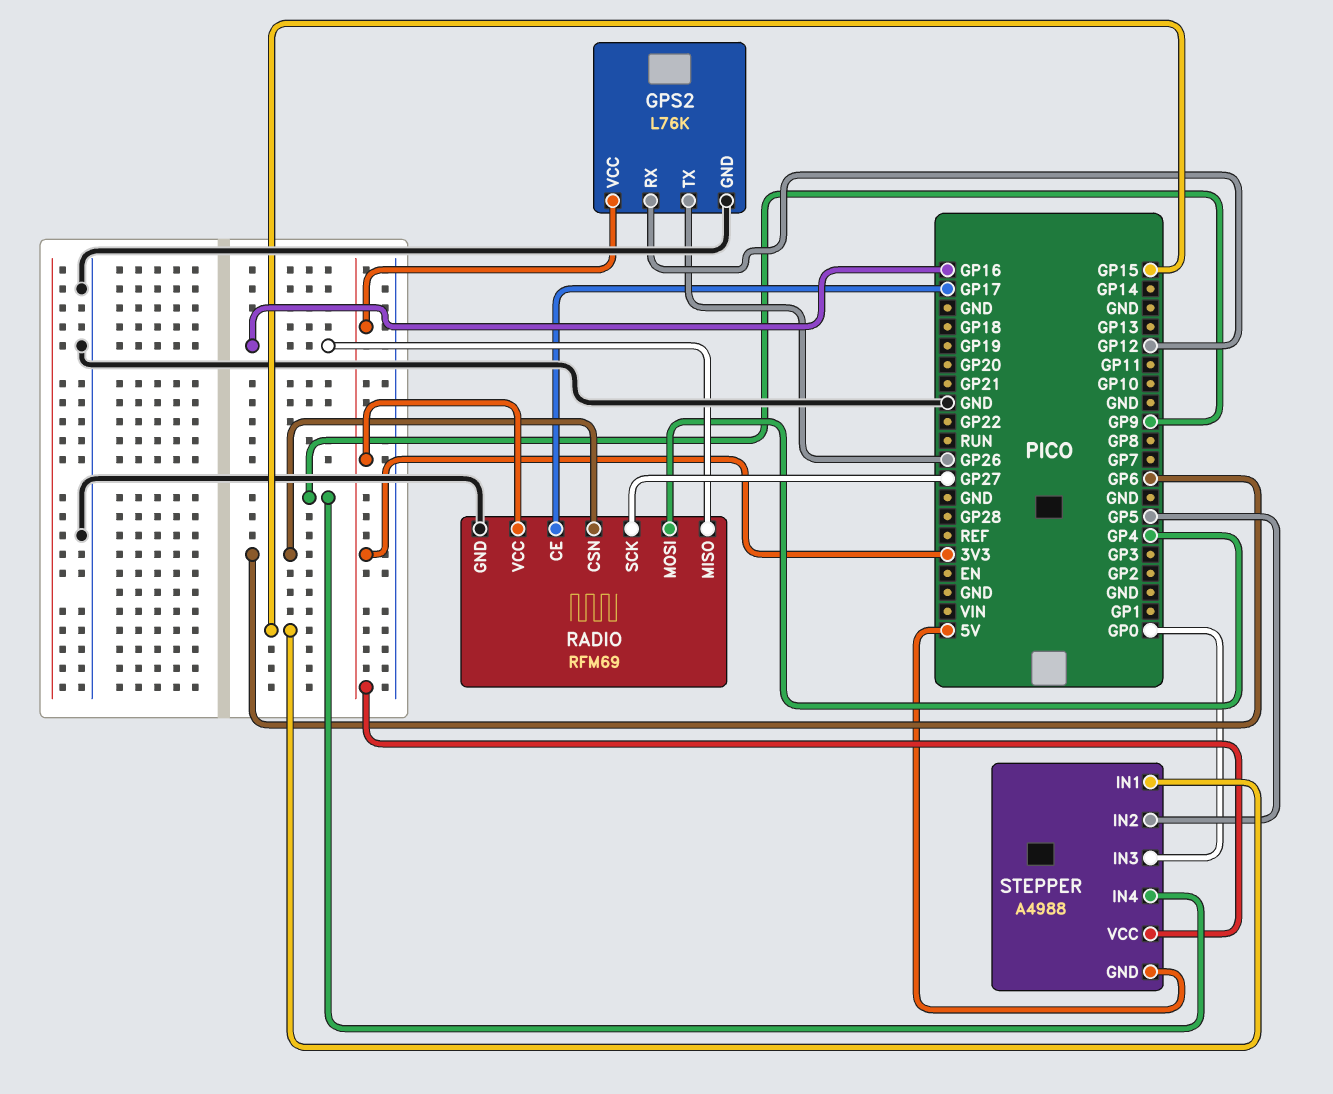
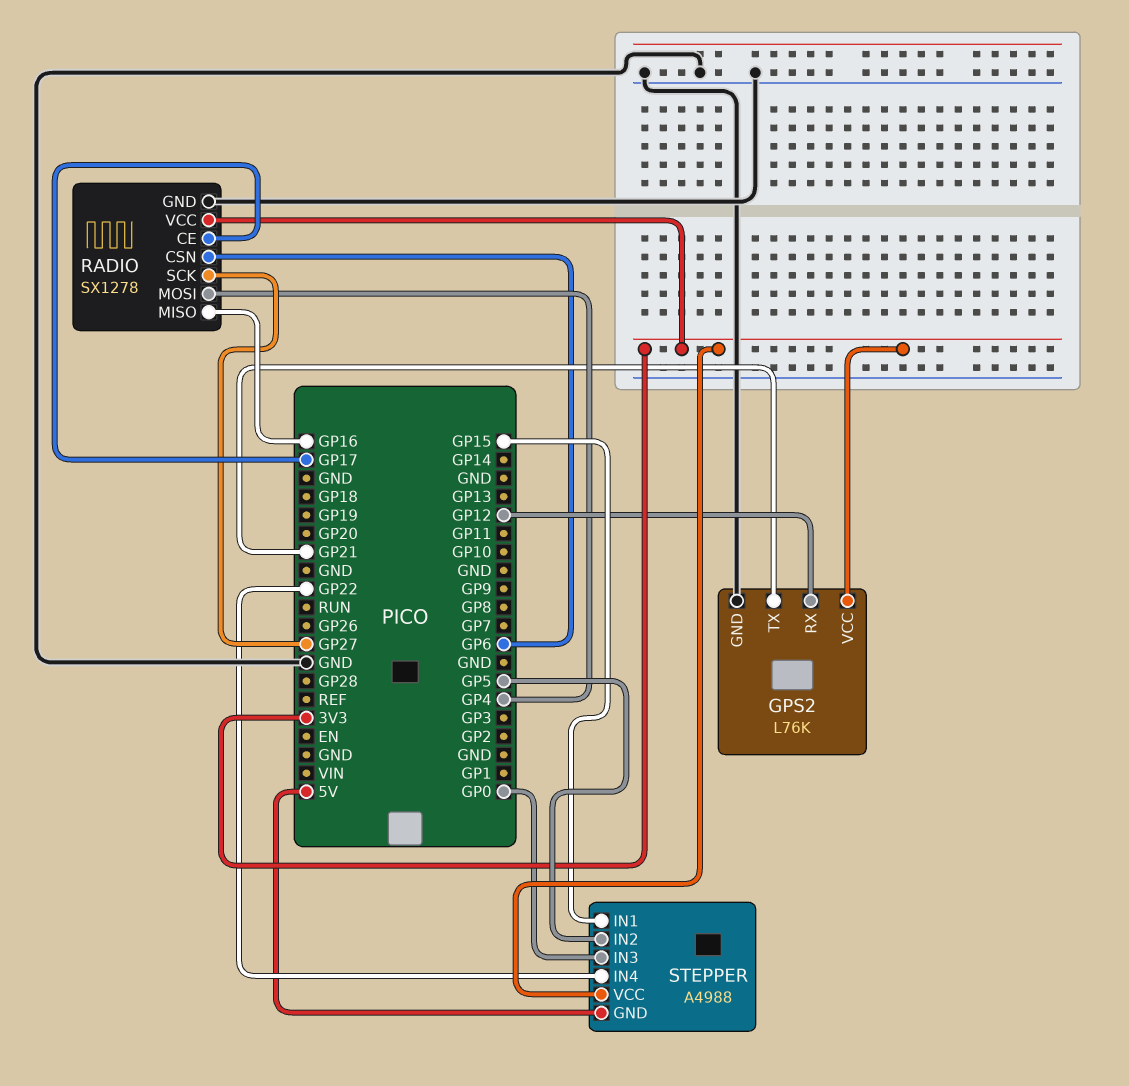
GPS2 pin TX: GP26 -> GP21
RADIO: RFM69 -> SX1278
STEPPER pin IN4: GP9 -> GP22

